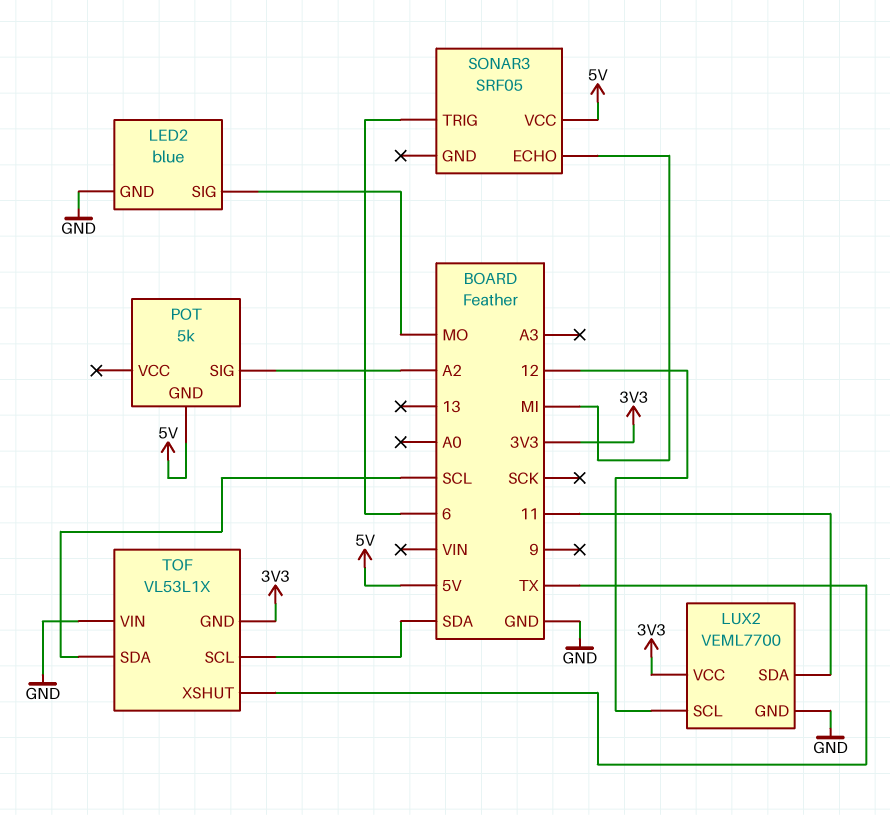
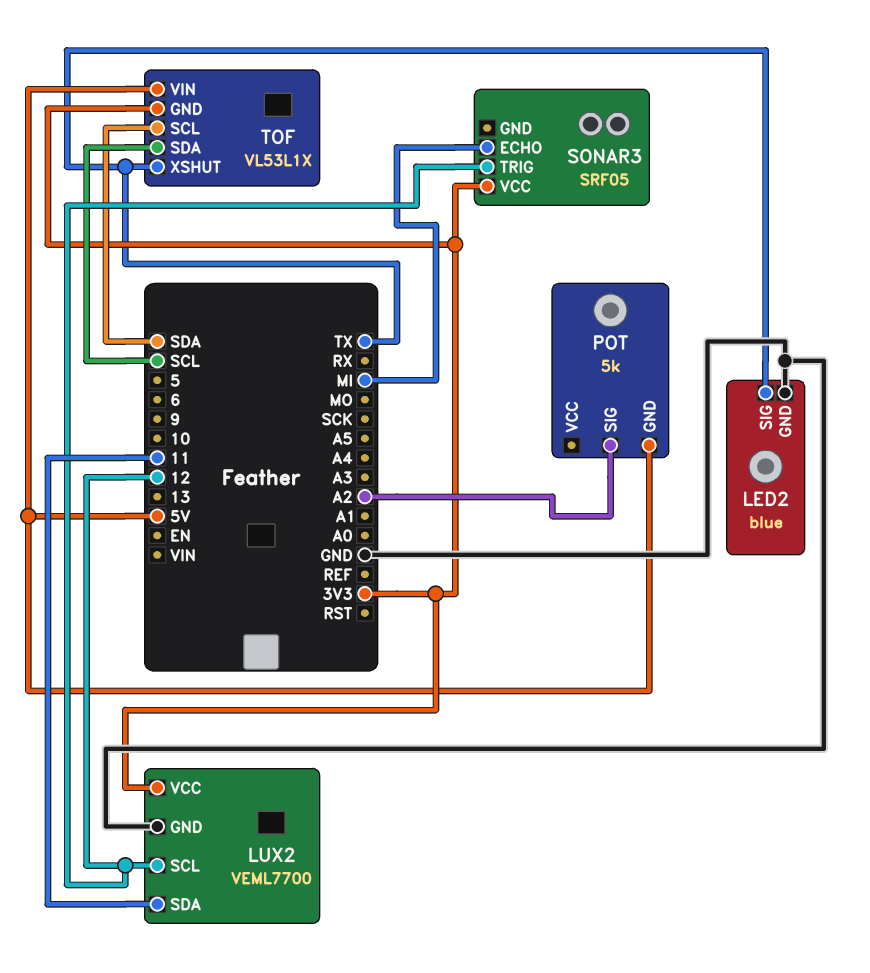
LED2 pin SIG: MO -> TX
SONAR3 pin TRIG: 6 -> 12
SONAR3 pin VCC: 5V -> 3V3
TOF pin VIN: GND -> 5V

